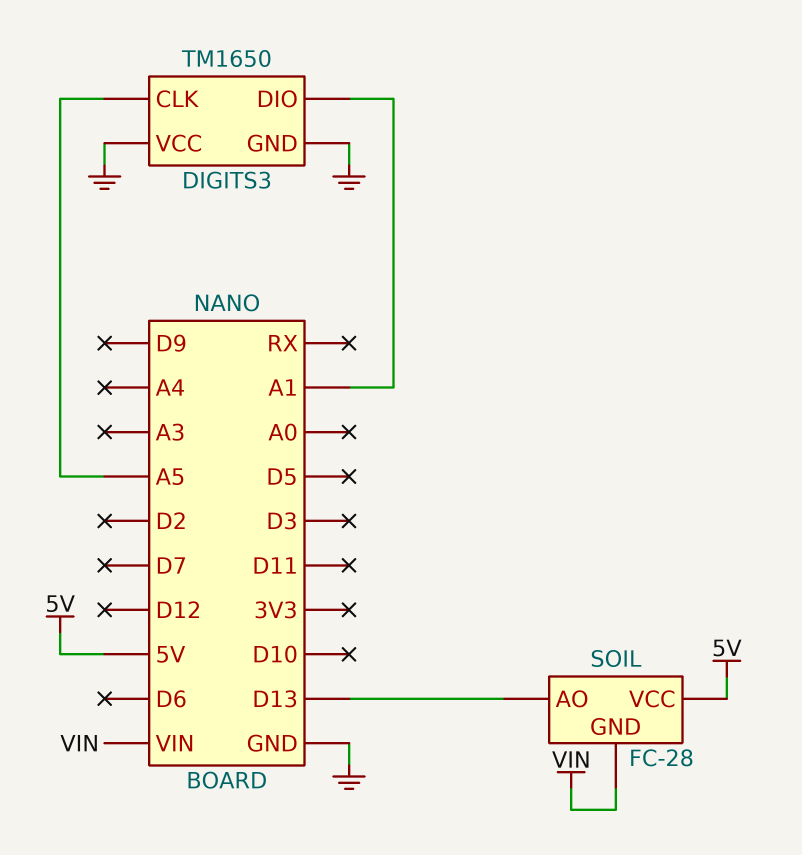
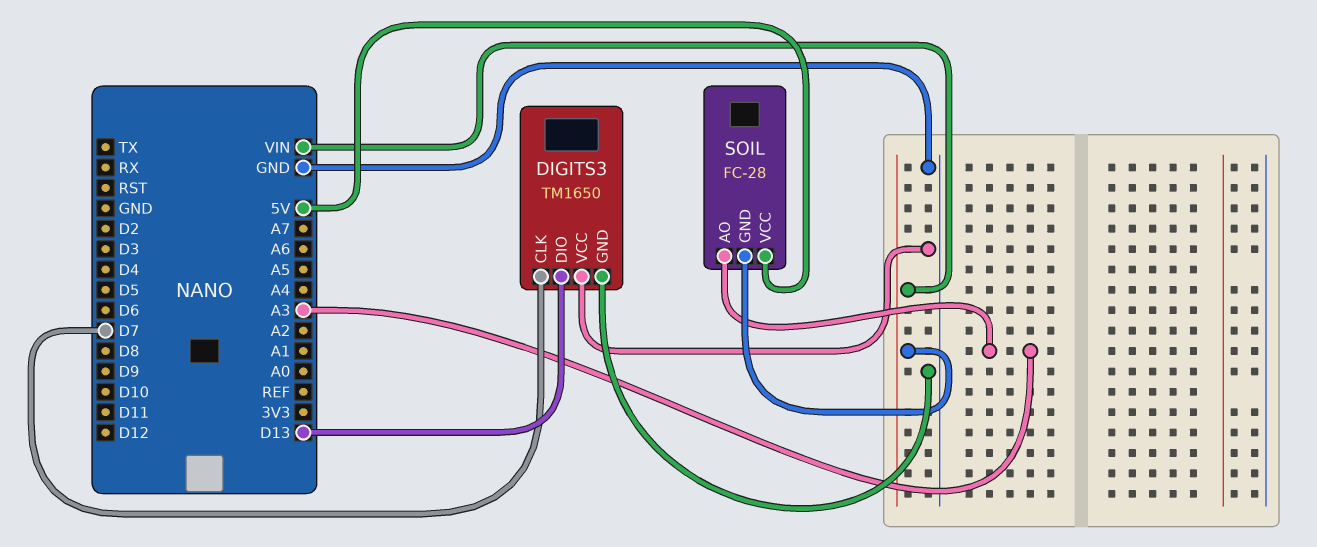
DIGITS3 pin CLK: A5 -> D7
DIGITS3 pin DIO: A1 -> D13
SOIL pin AO: D13 -> A3

